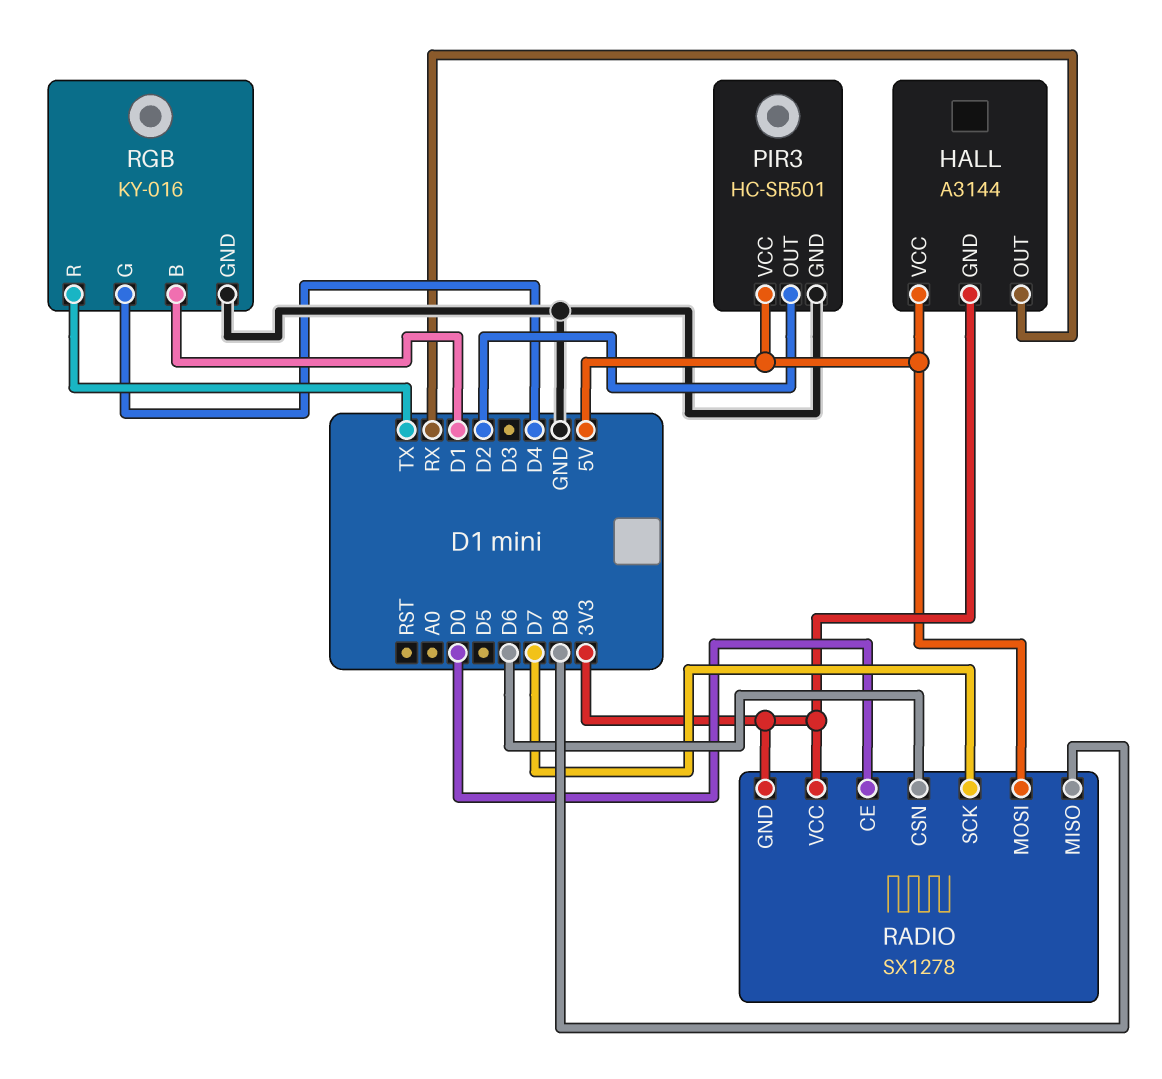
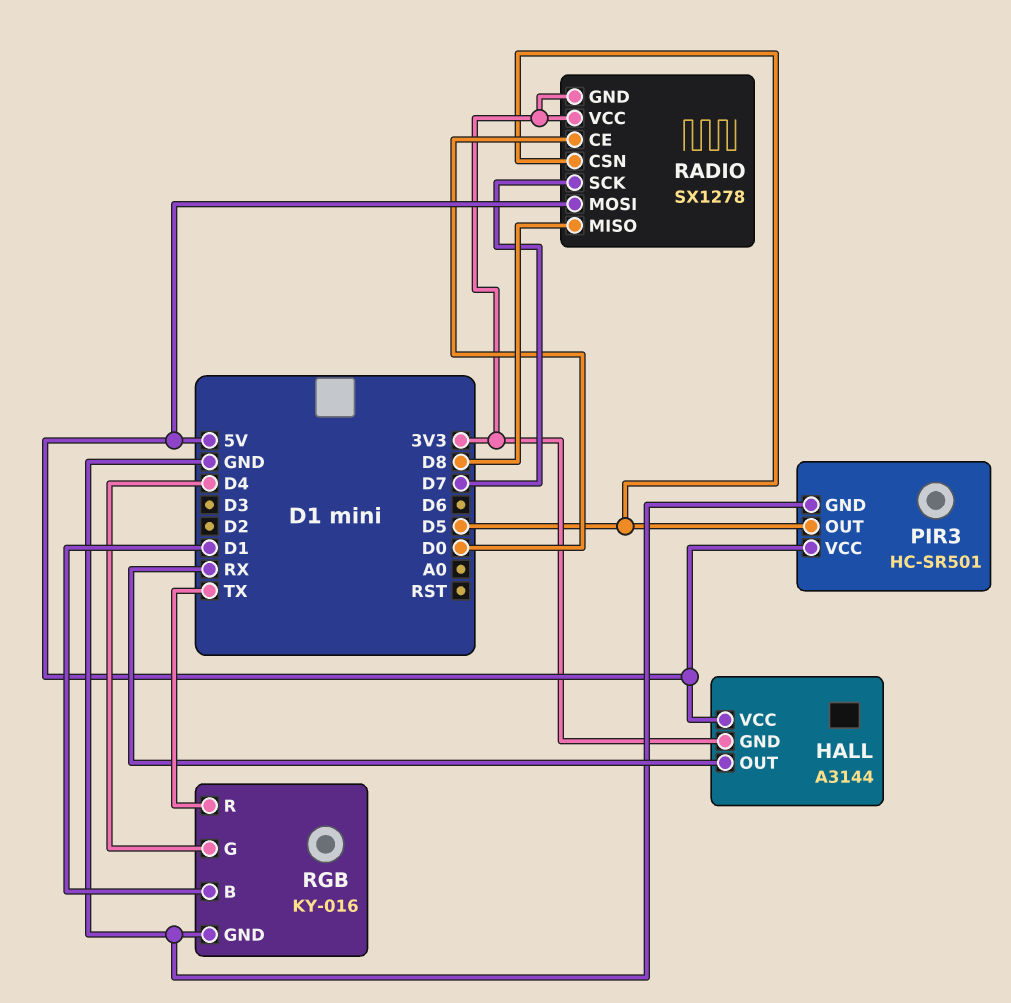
PIR3 pin OUT: D2 -> D5
RADIO pin CSN: D6 -> D5

